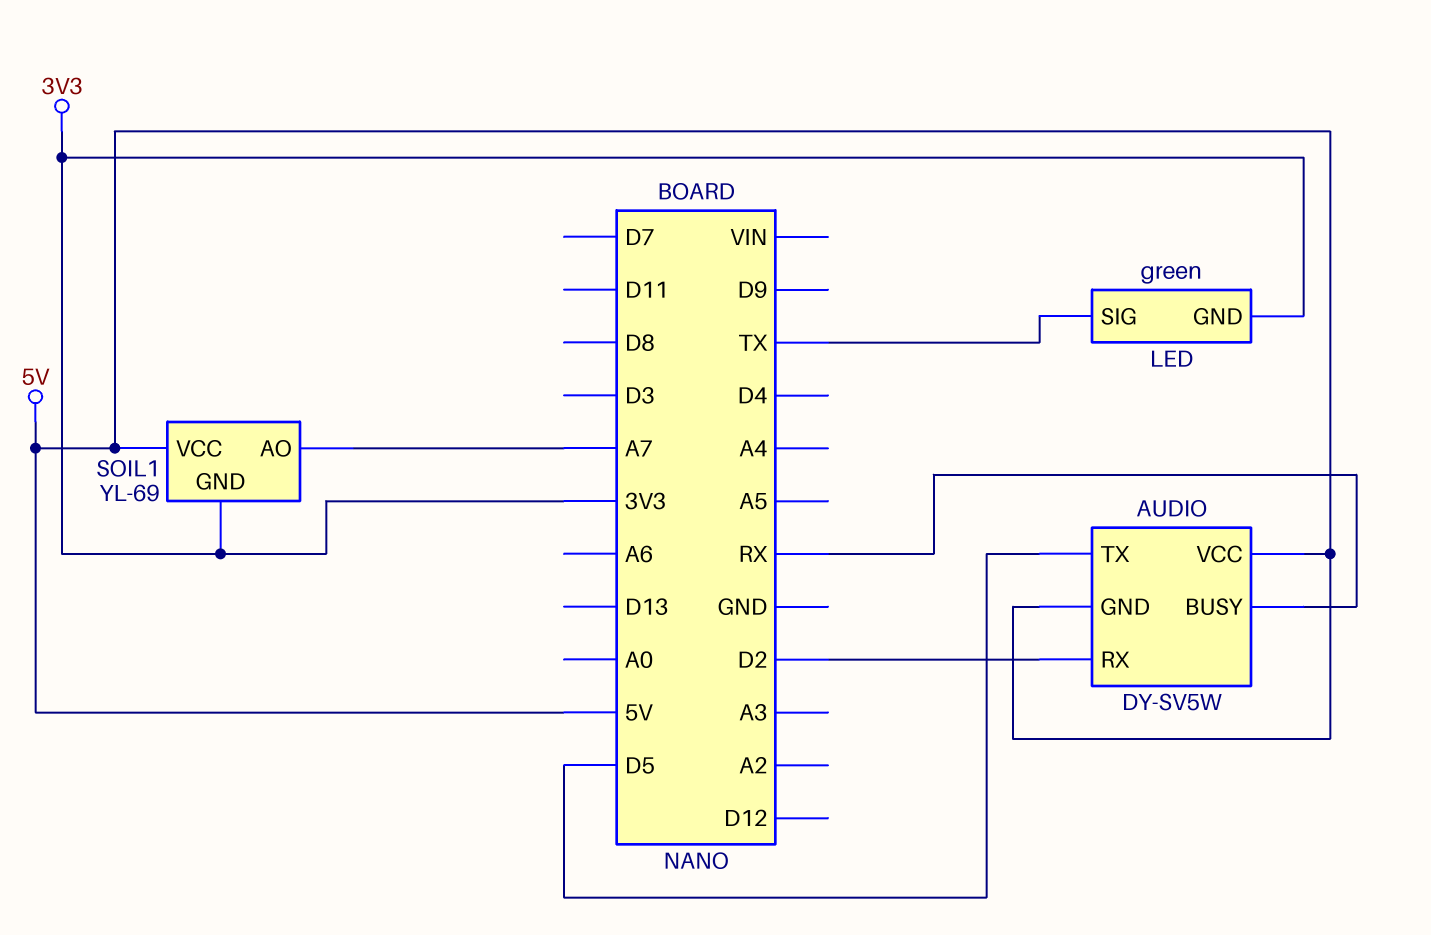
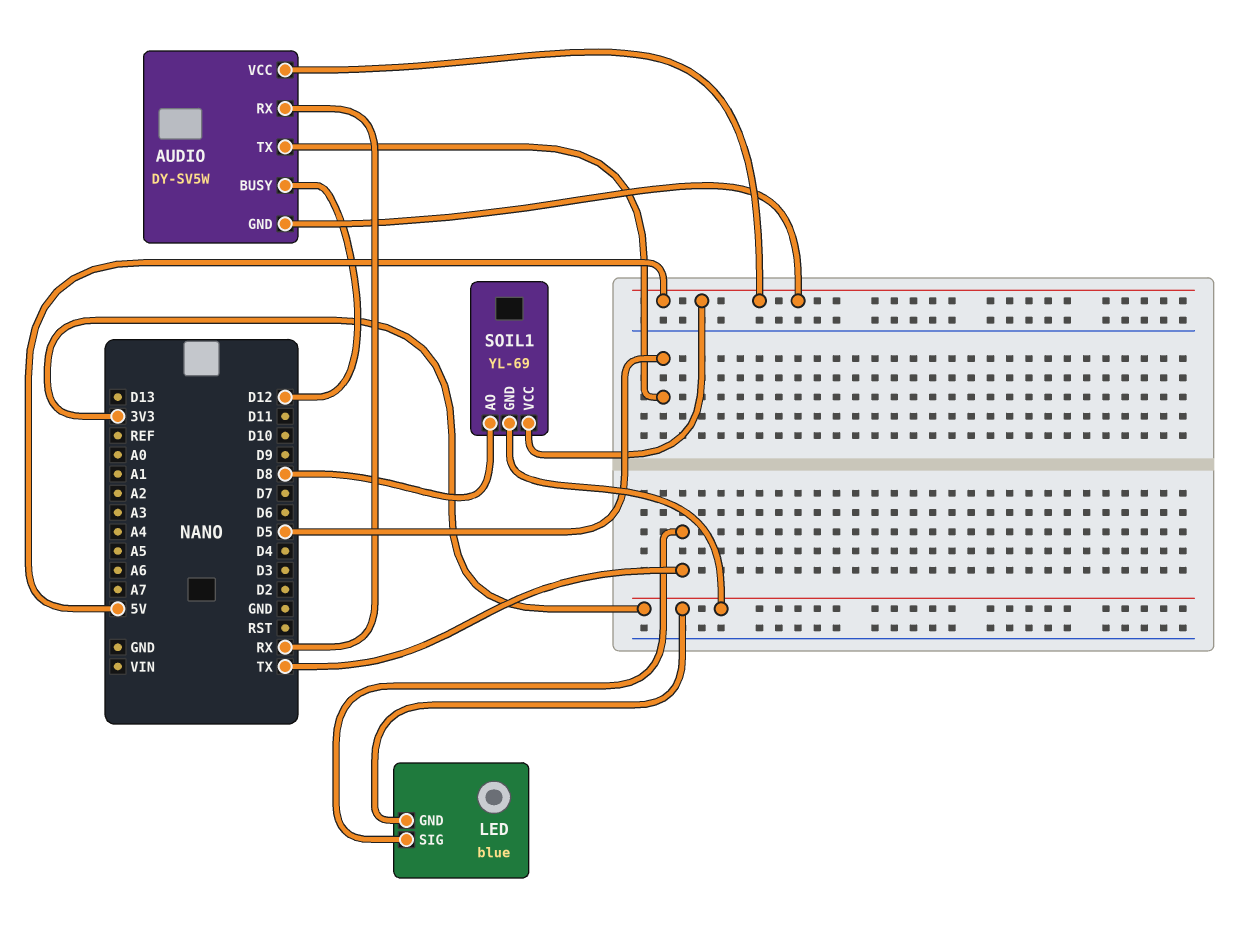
AUDIO pin BUSY: RX -> D12
AUDIO pin RX: D2 -> RX
LED: green -> blue
SOIL1 pin AO: A7 -> D8

